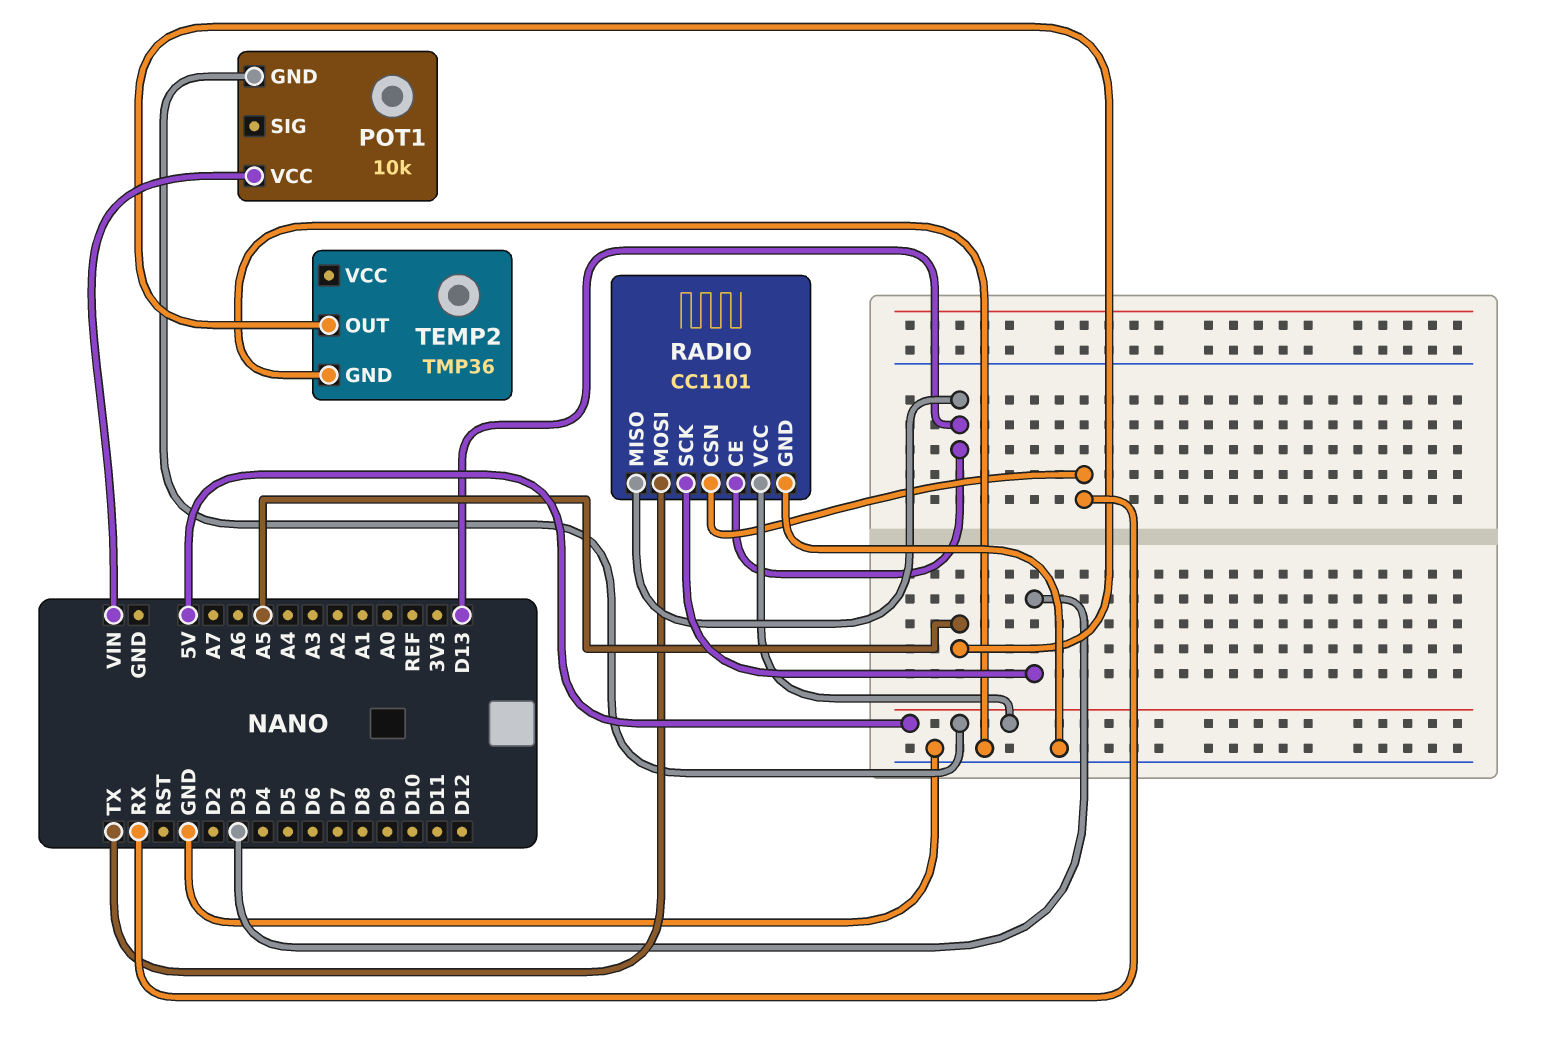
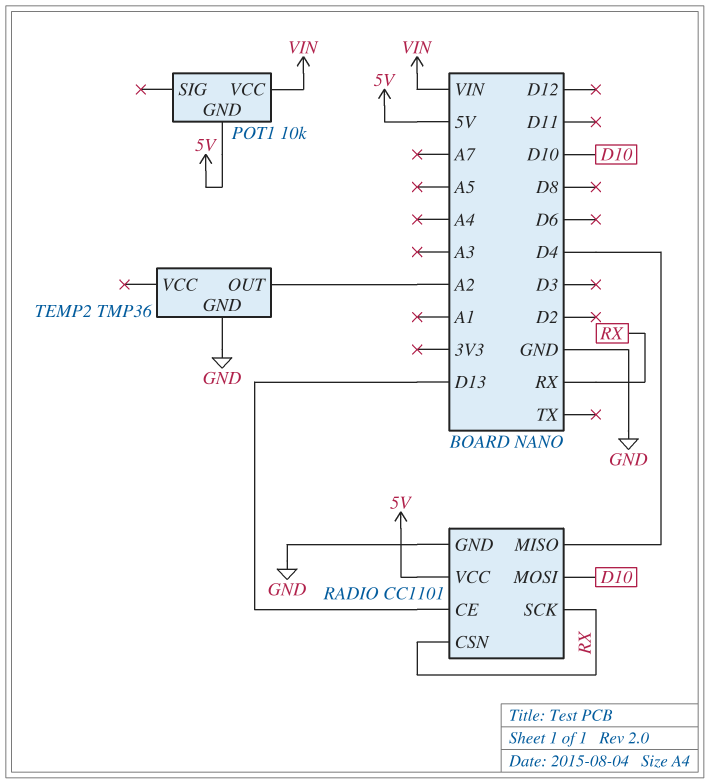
RADIO pin MISO: D13 -> D4
RADIO pin MOSI: TX -> D10
RADIO pin SCK: D3 -> RX
TEMP2 pin OUT: A5 -> A2

